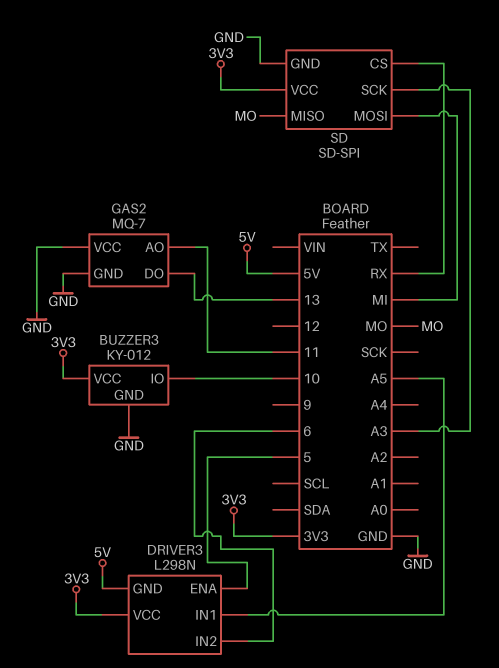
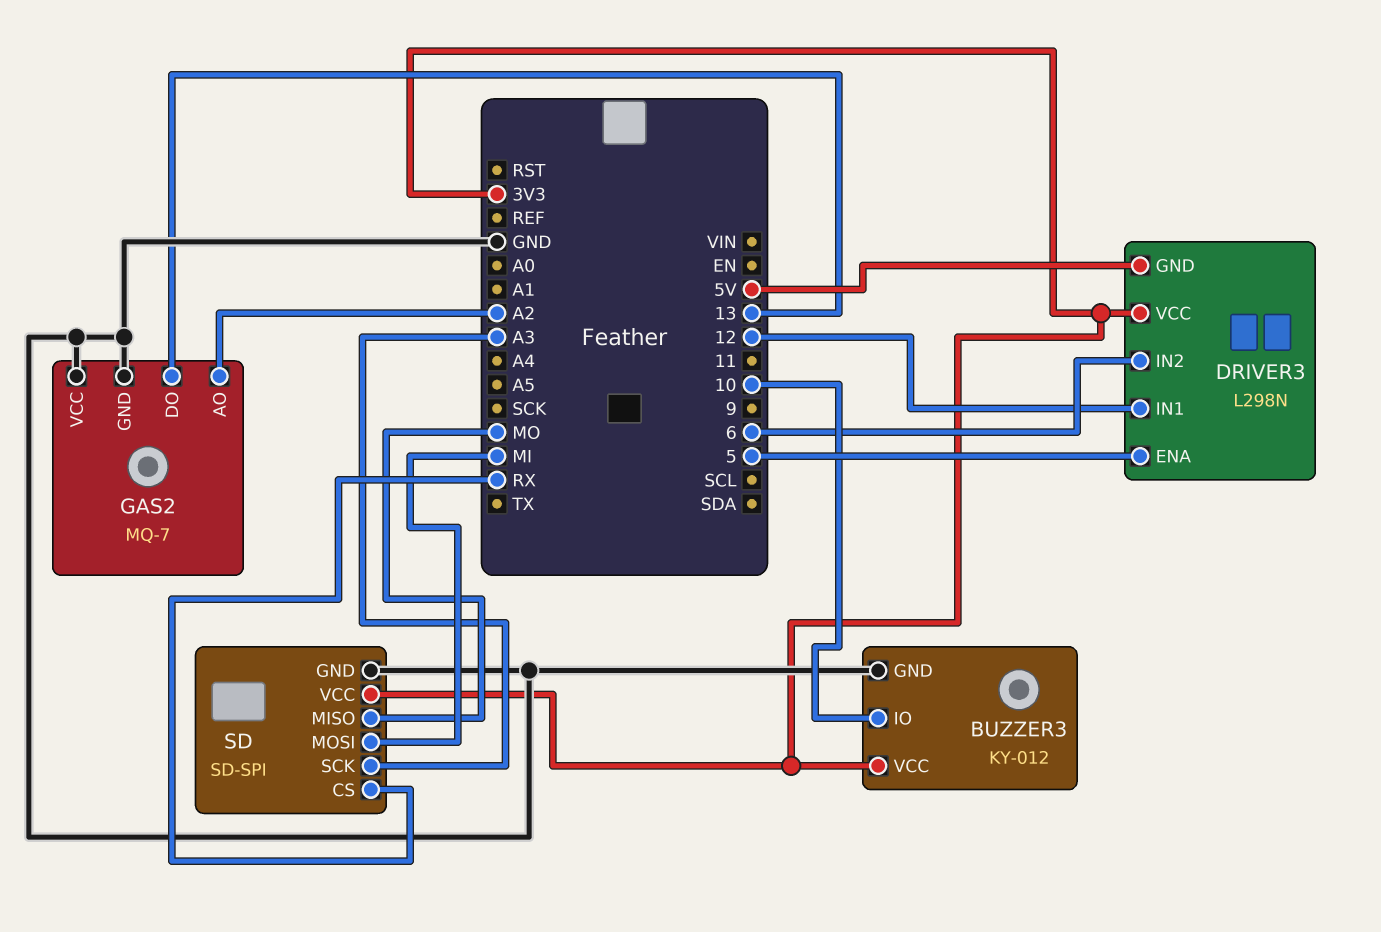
DRIVER3 pin IN1: A5 -> 12
GAS2 pin AO: 11 -> A2

